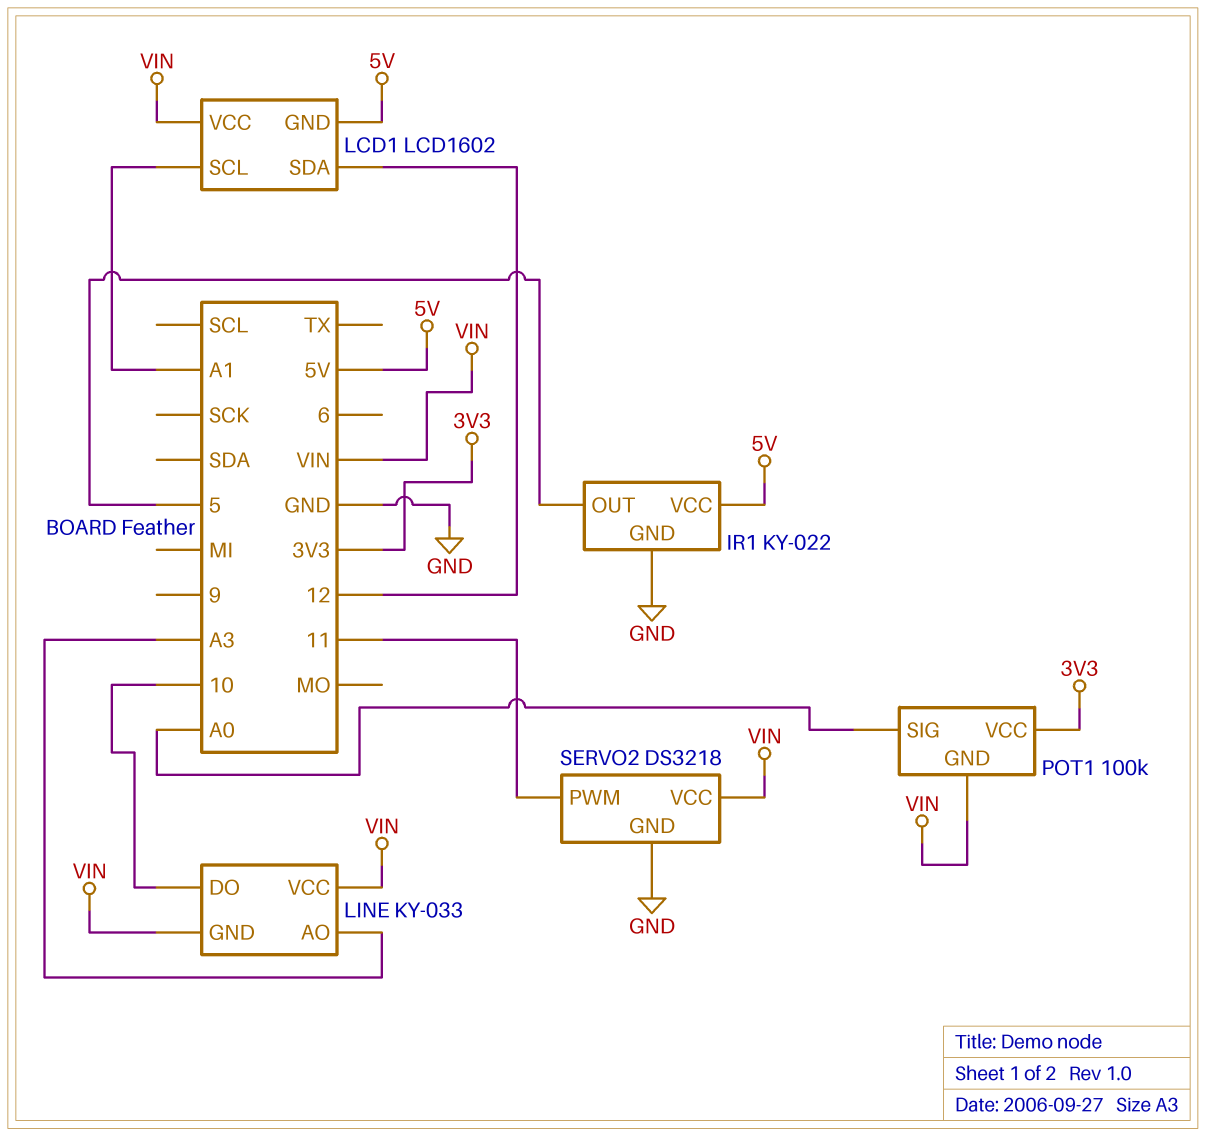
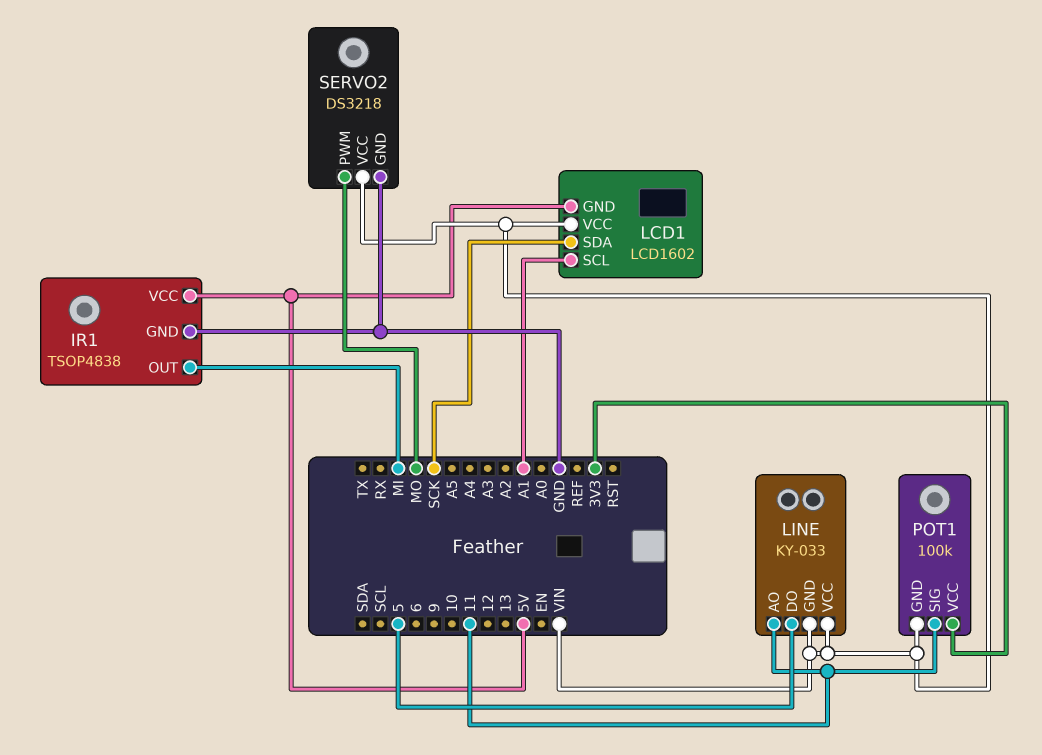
IR1: KY-022 -> TSOP4838
IR1 pin OUT: 5 -> MI
LCD1 pin SDA: 12 -> SCK
LINE pin AO: A3 -> 11
LINE pin DO: 10 -> 5
POT1 pin SIG: A0 -> 11
SERVO2 pin PWM: 11 -> MO

